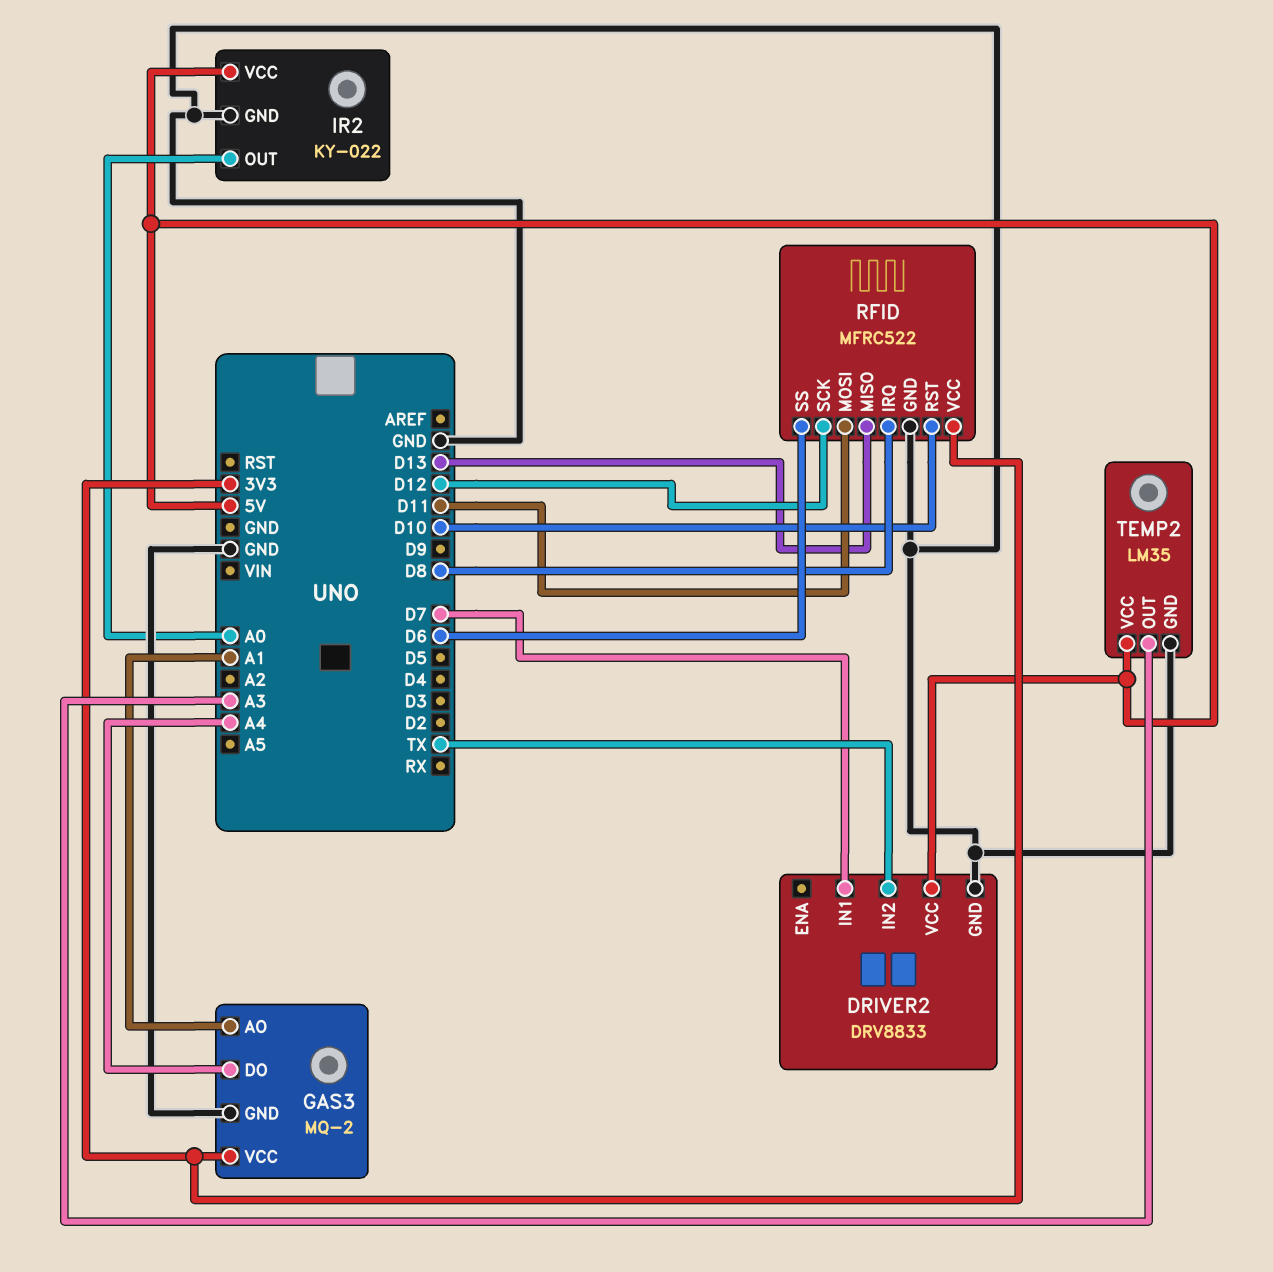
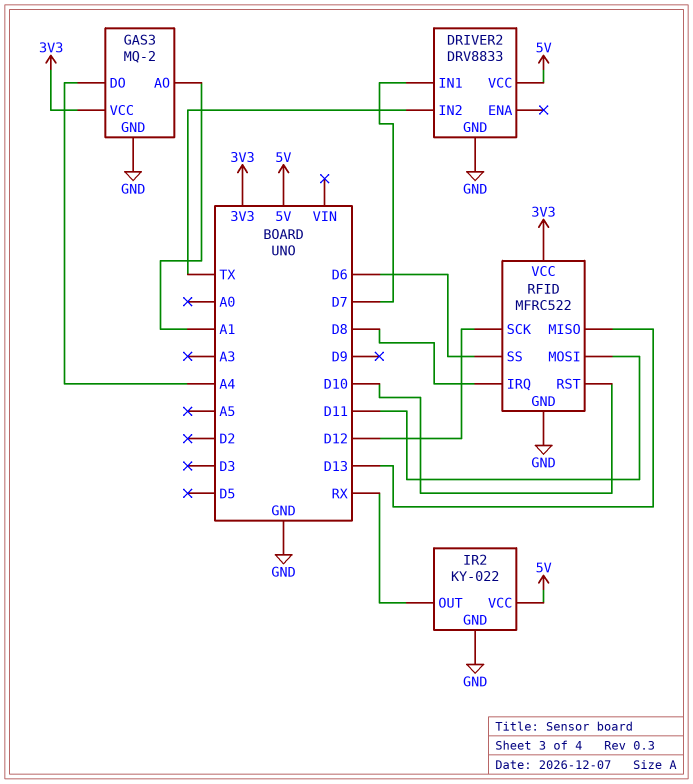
IR2 pin OUT: A0 -> RX
TEMP2: LM35 -> none
TEMP2 pin GND: GND -> none
TEMP2 pin OUT: A3 -> none
TEMP2 pin VCC: 5V -> none

